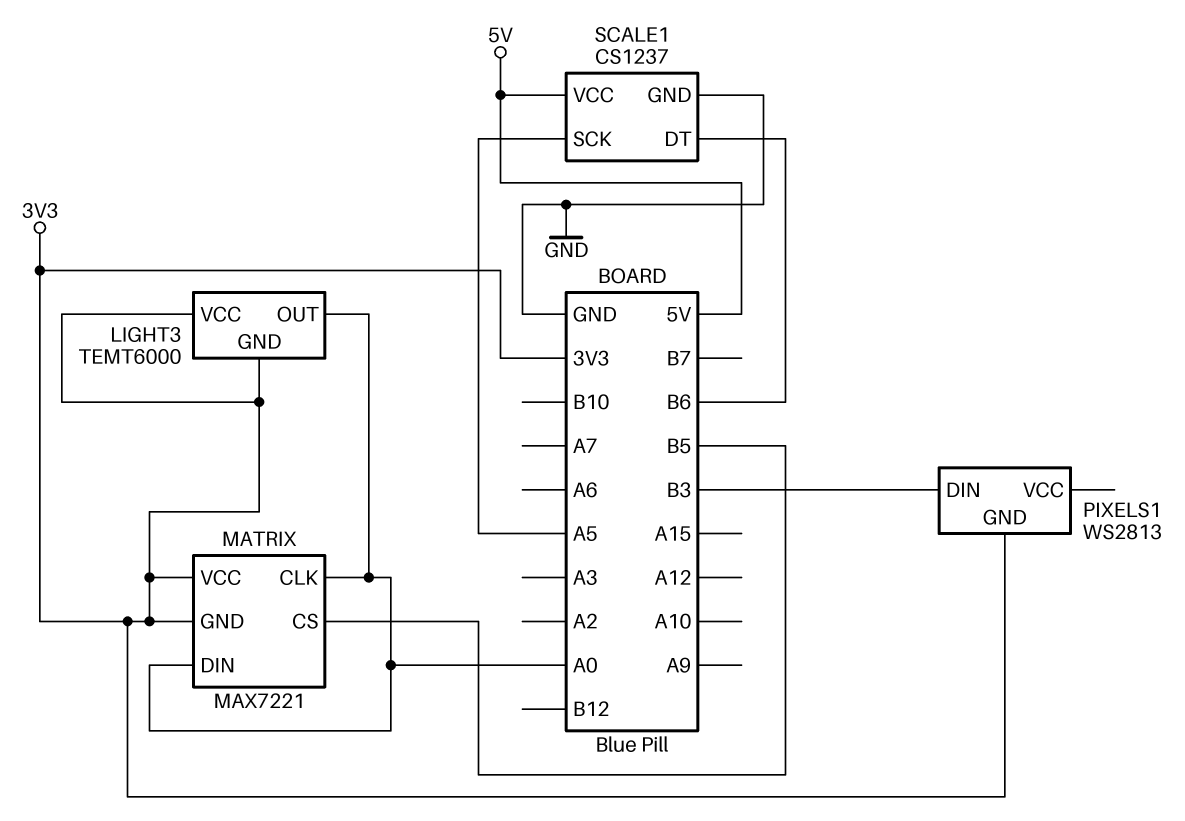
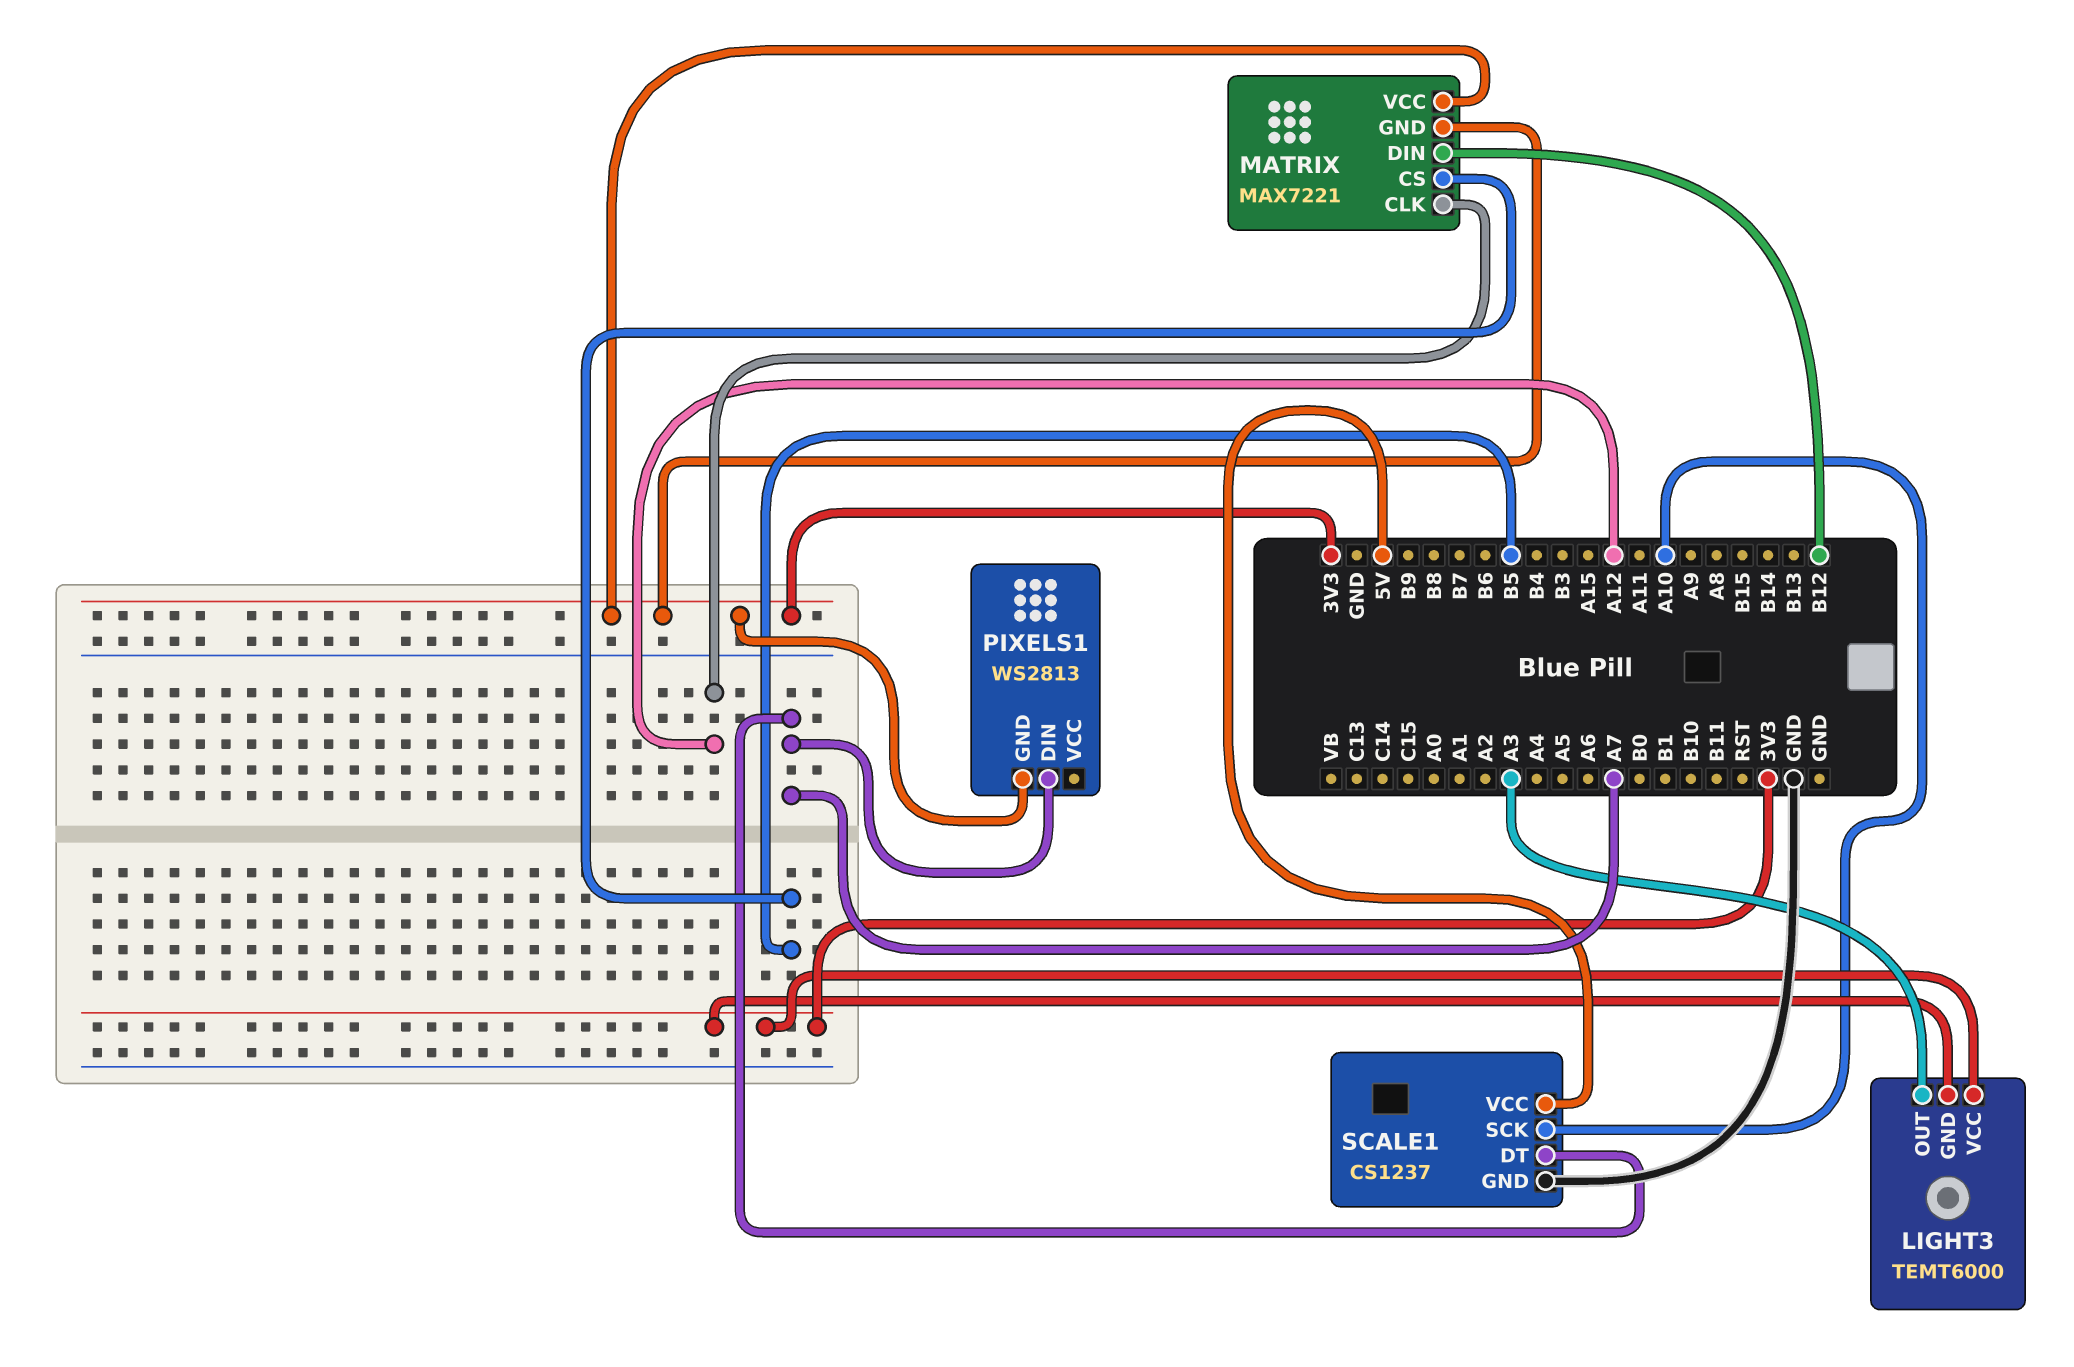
LIGHT3 pin OUT: A0 -> A3
MATRIX pin CLK: A0 -> A12
MATRIX pin DIN: A0 -> B12
PIXELS1 pin DIN: B3 -> A7
SCALE1 pin DT: B6 -> A7
SCALE1 pin SCK: A5 -> A10

